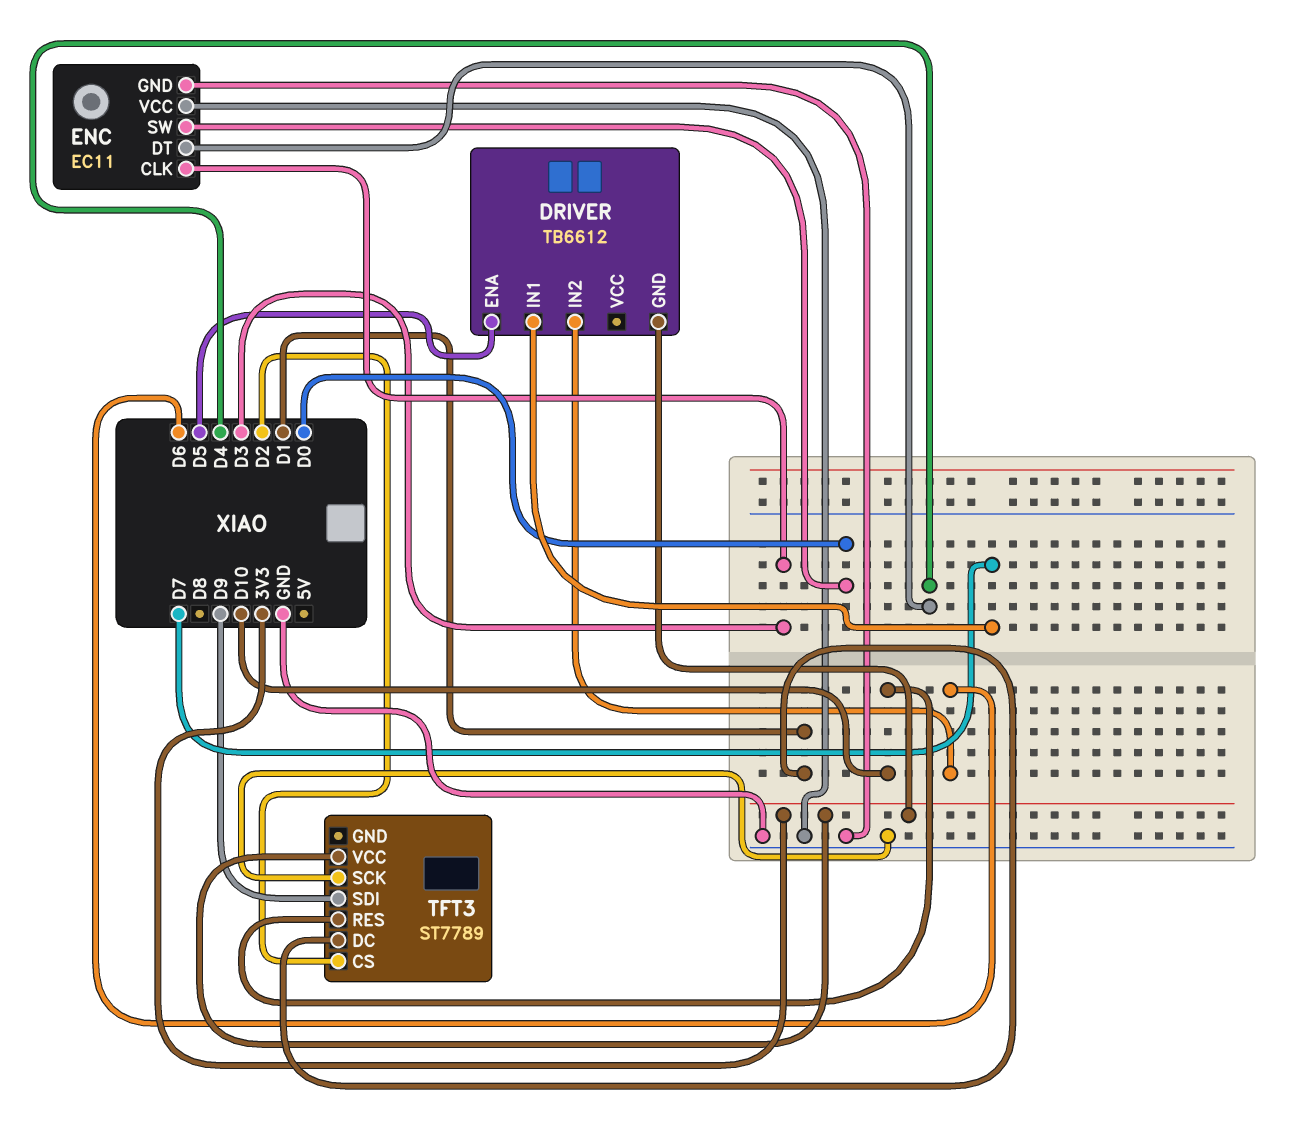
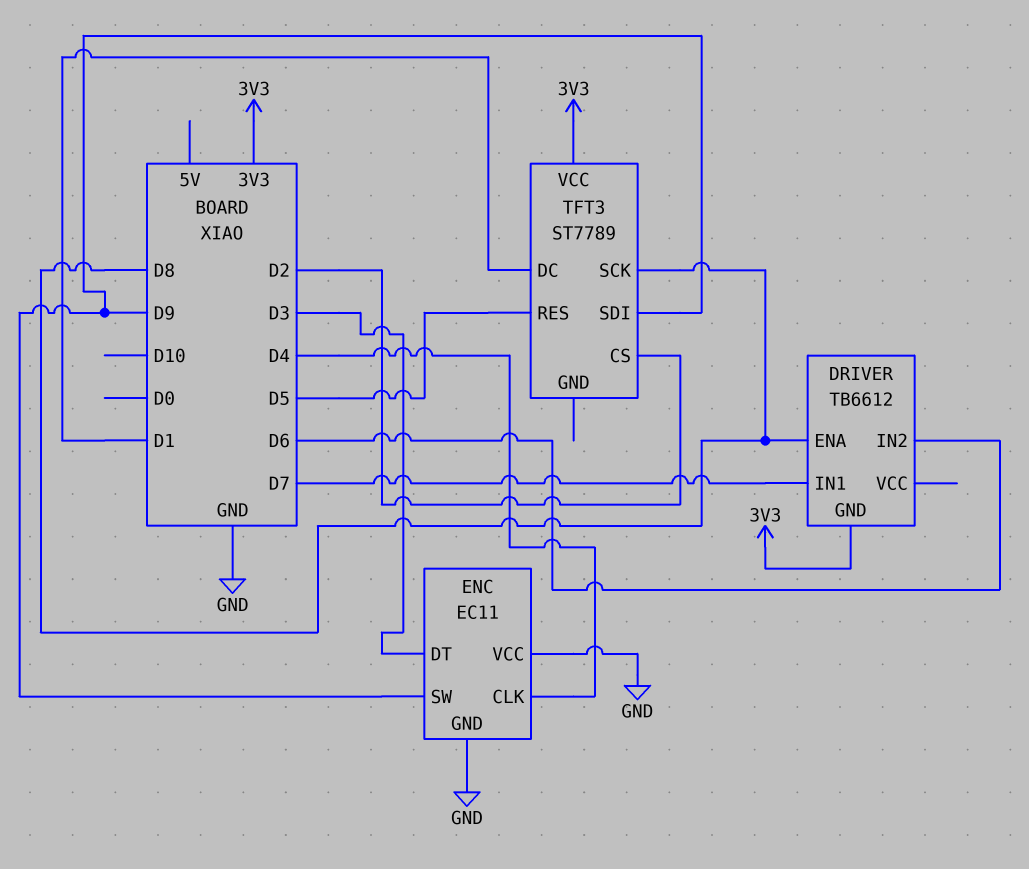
DRIVER pin ENA: D5 -> D8
ENC pin CLK: D3 -> D4
ENC pin DT: D4 -> D3
ENC pin SW: D0 -> D9
TFT3 pin RES: D10 -> D5
TFT3 pin SCK: GND -> D8

